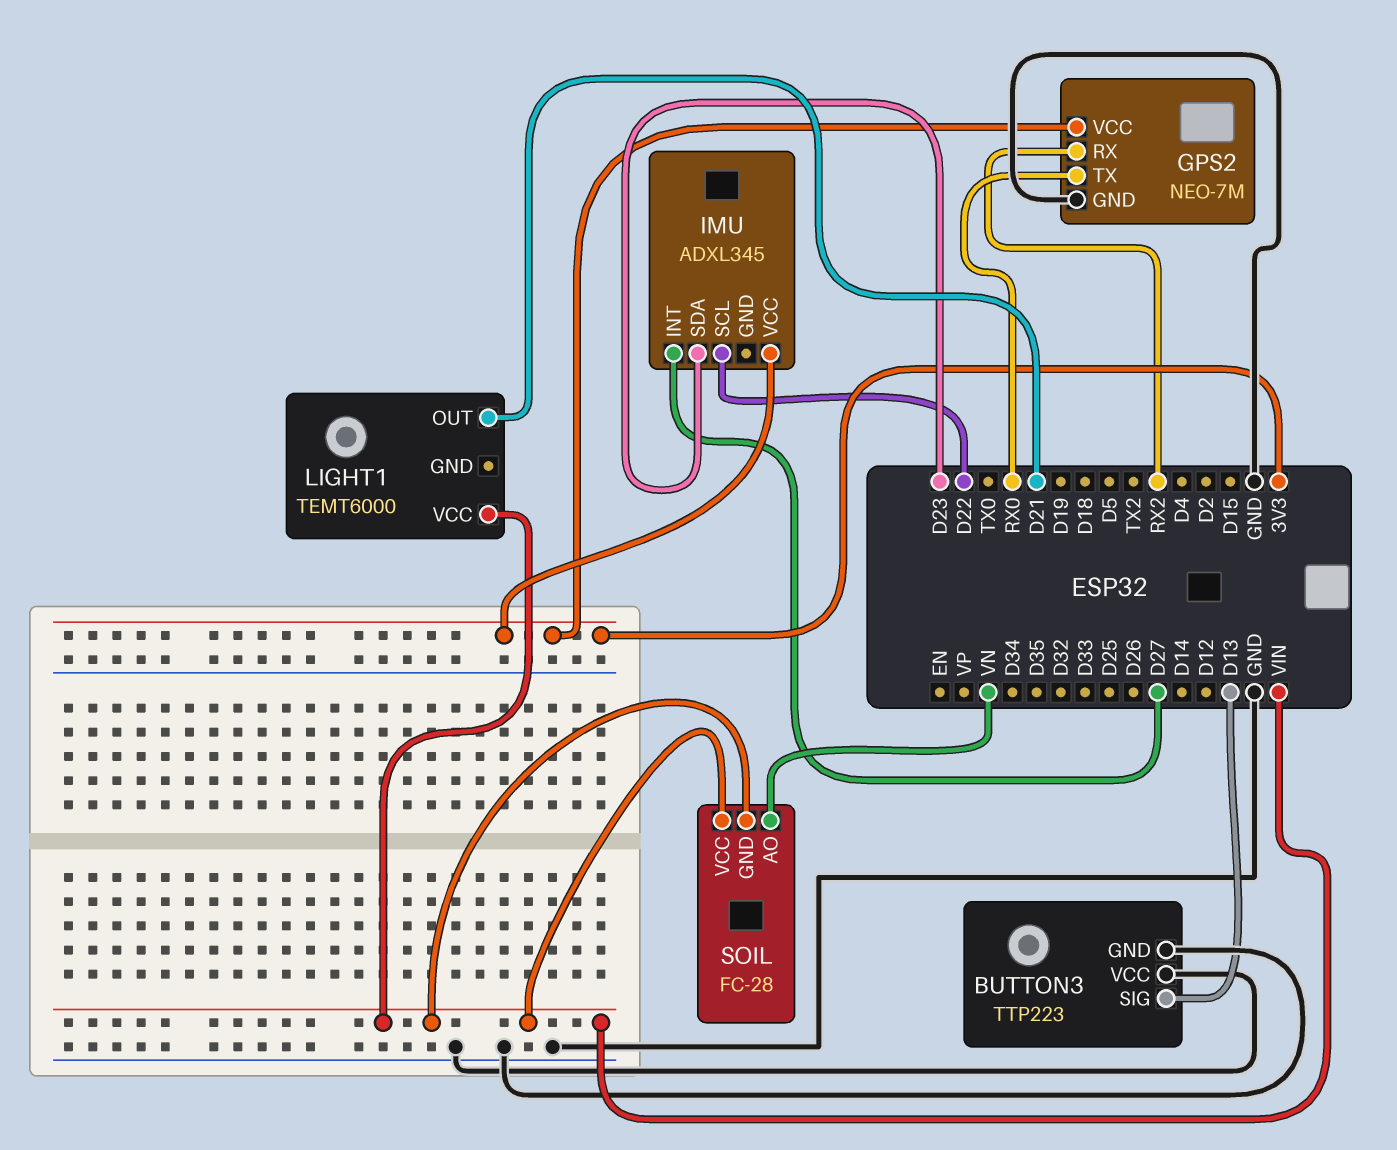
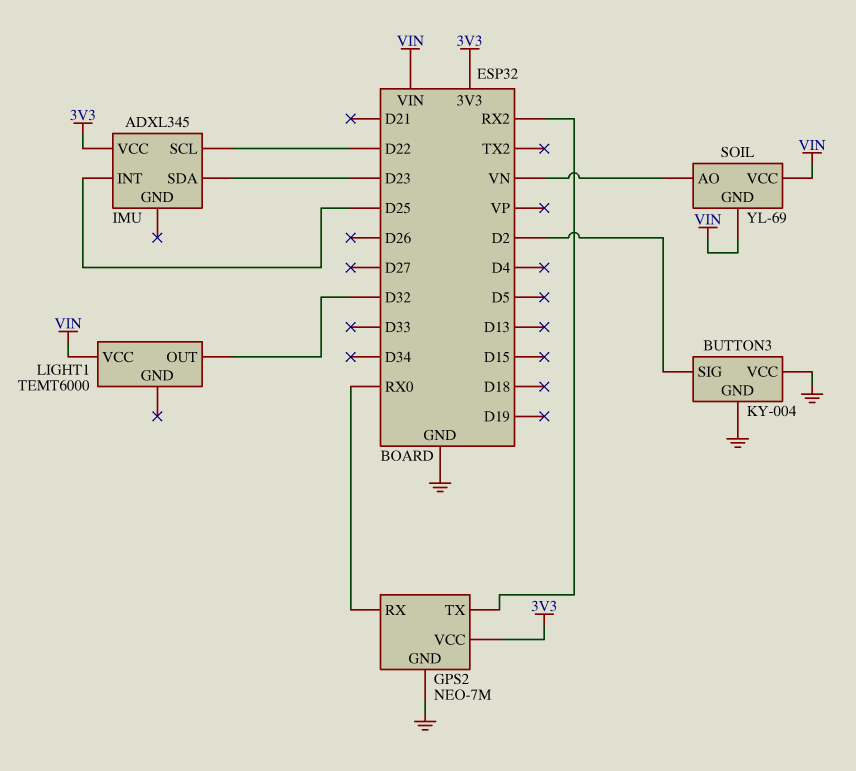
BUTTON3: TTP223 -> KY-004
BUTTON3 pin SIG: D13 -> D2
GPS2 pin RX: RX2 -> RX0
GPS2 pin TX: RX0 -> RX2
IMU pin INT: D27 -> D25
LIGHT1 pin OUT: D21 -> D32
SOIL: FC-28 -> YL-69

